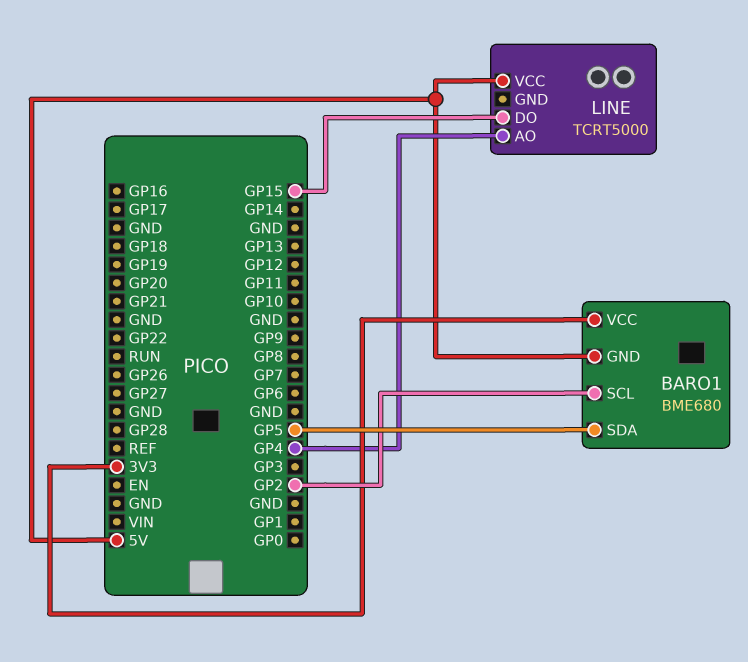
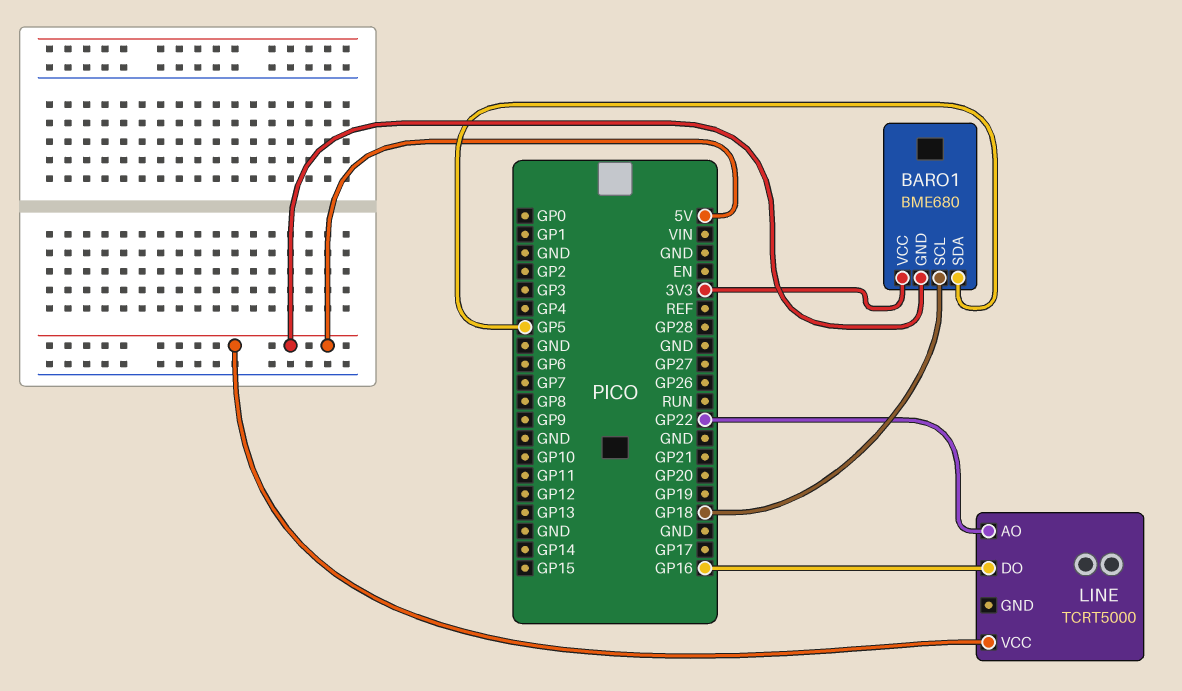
BARO1 pin SCL: GP2 -> GP18
LINE pin AO: GP4 -> GP22
LINE pin DO: GP15 -> GP16

